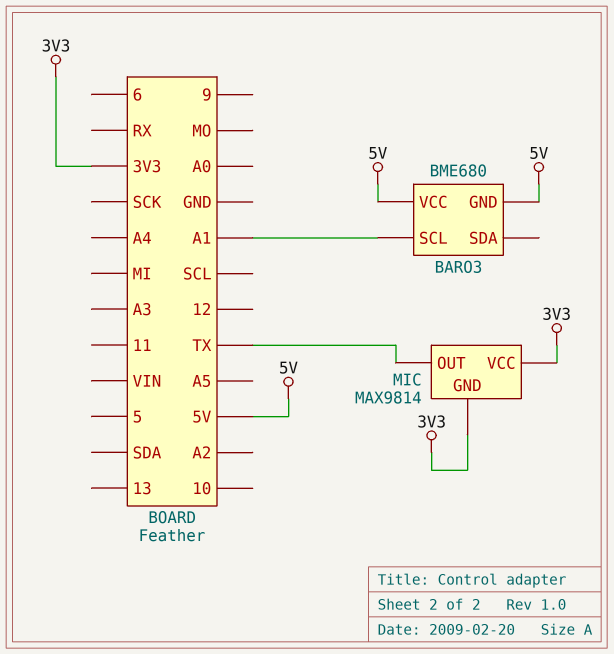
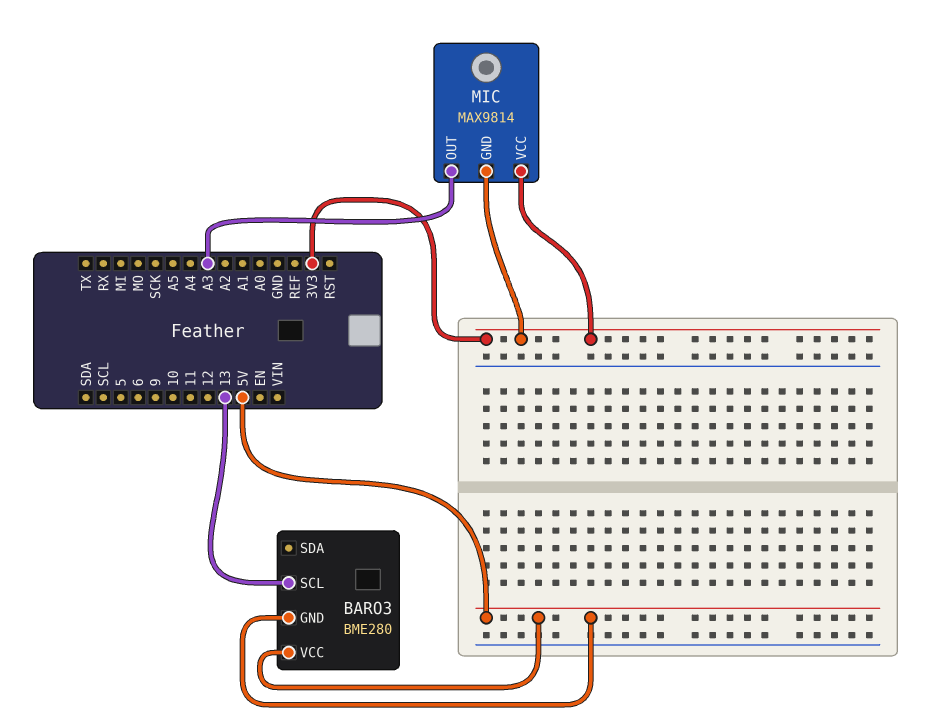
BARO3: BME680 -> BME280
BARO3 pin SCL: A1 -> 13
MIC pin OUT: TX -> A3

